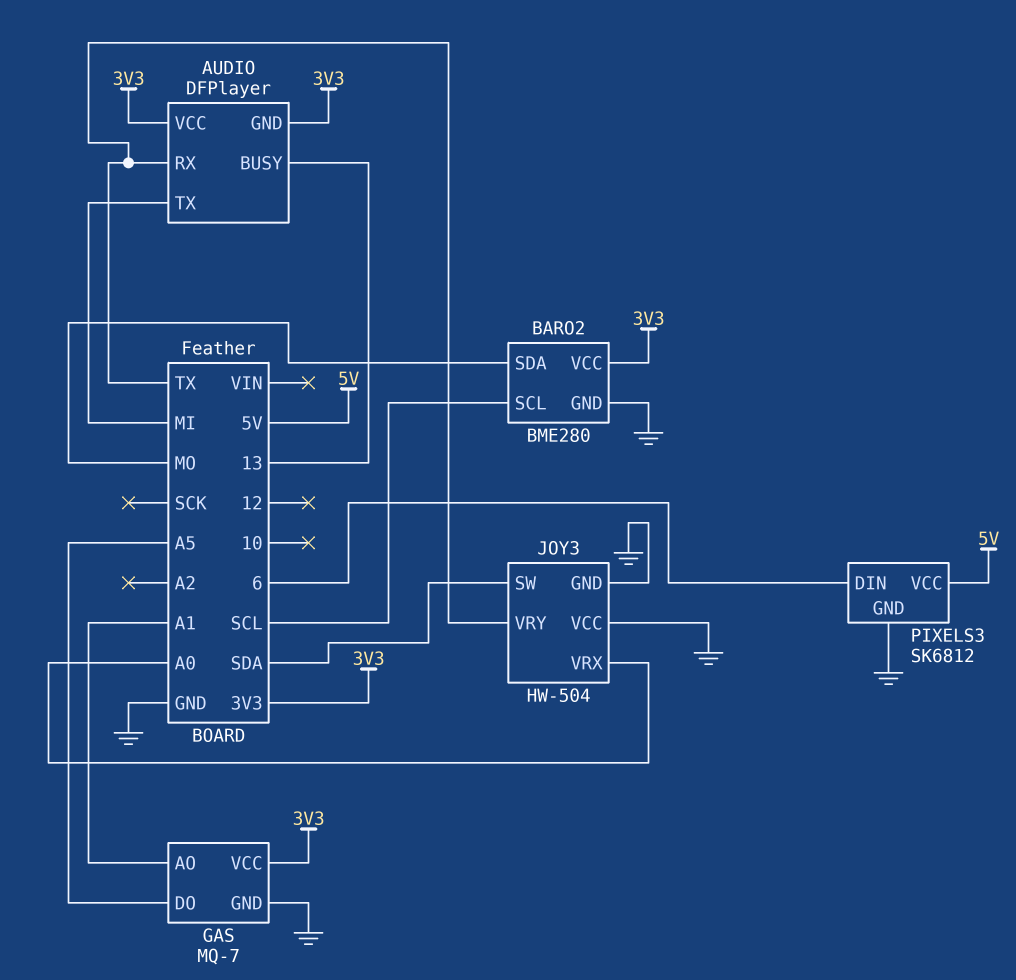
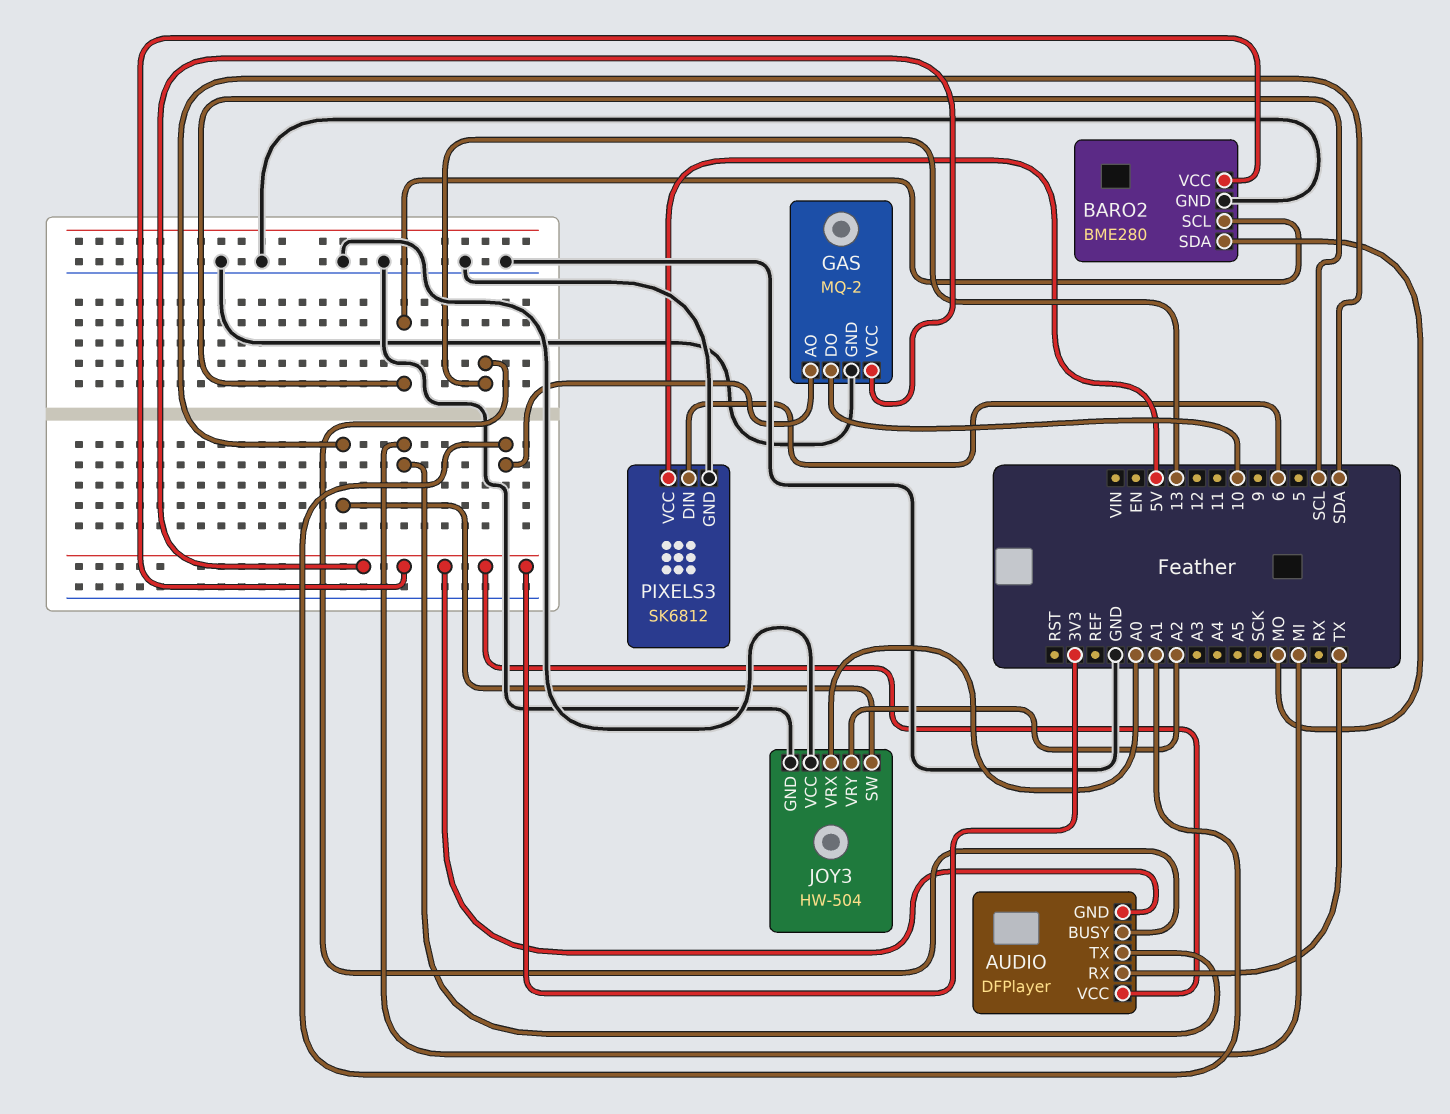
GAS: MQ-7 -> MQ-2
GAS pin DO: A5 -> 10
JOY3 pin VRY: TX -> A2

